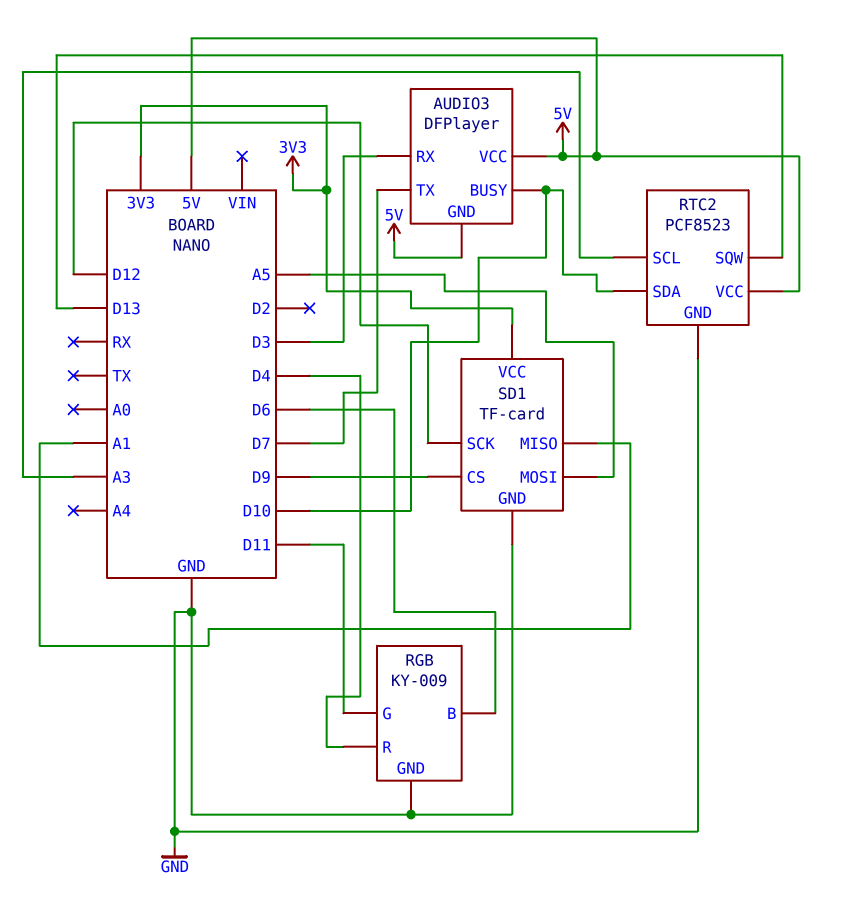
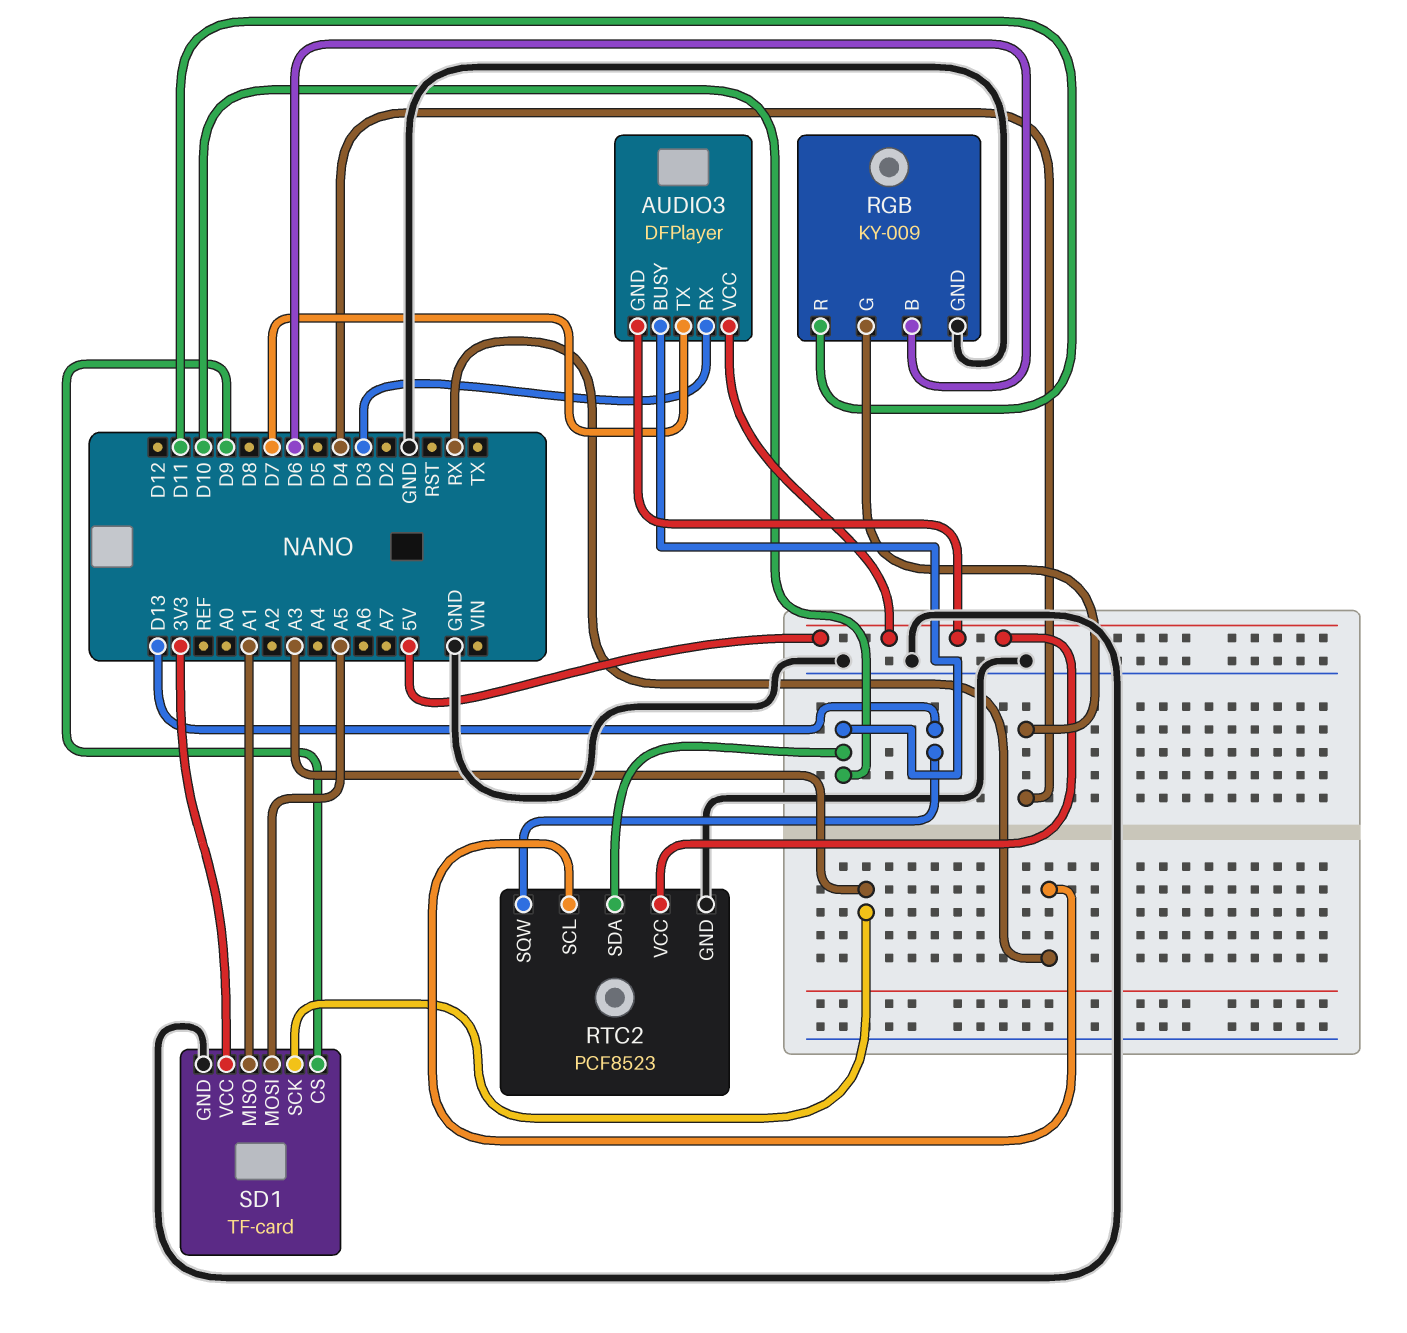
RGB pin G: D11 -> D4
RGB pin R: D4 -> D11
RTC2 pin SCL: A3 -> RX
SD1 pin SCK: D12 -> A3

